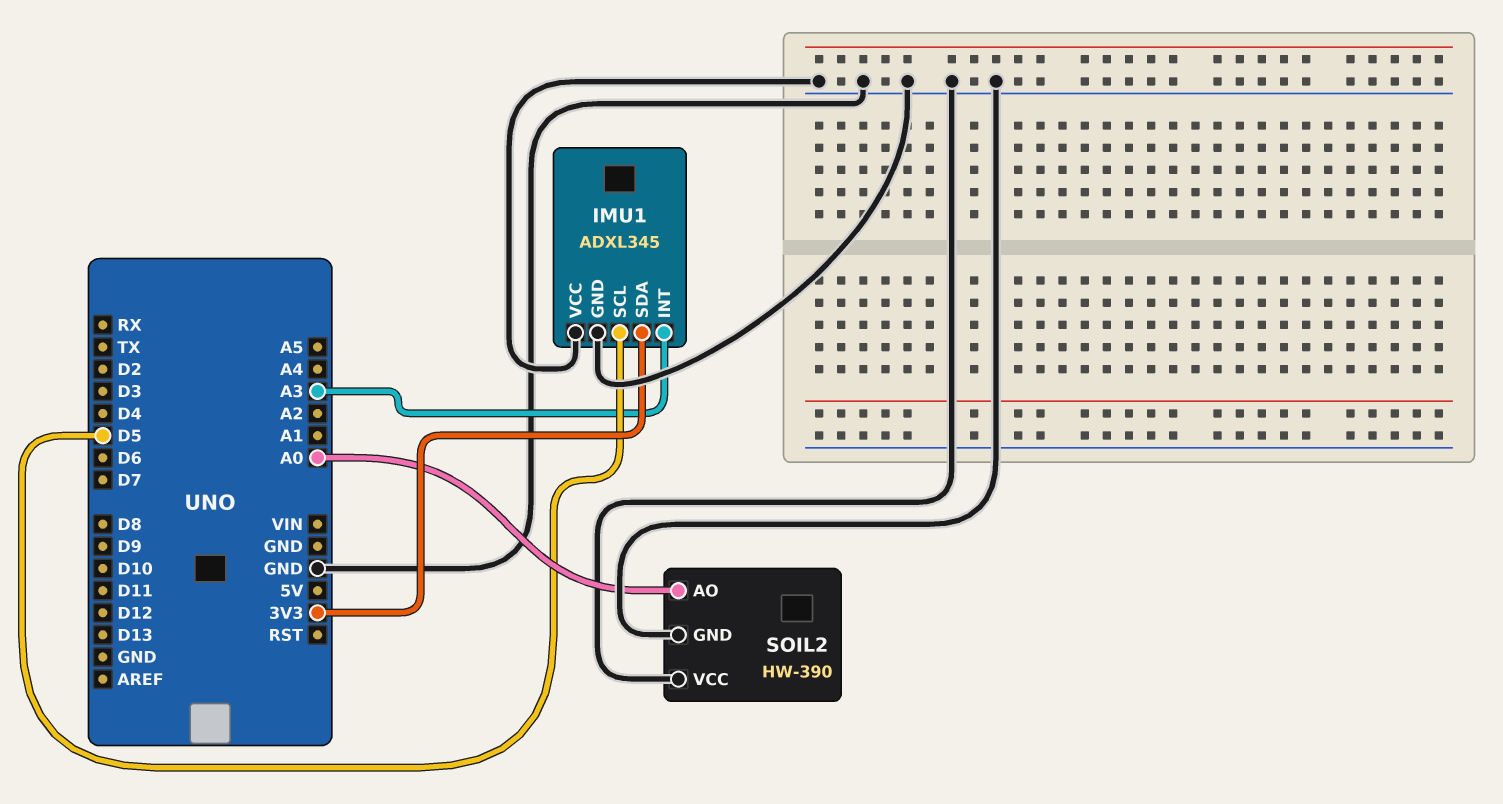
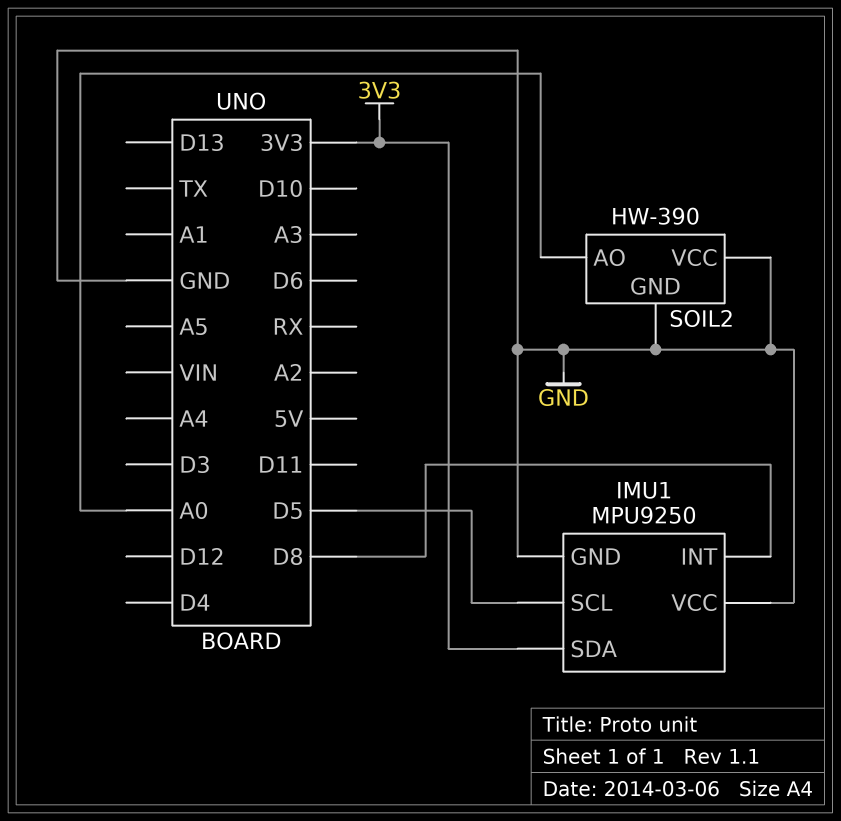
IMU1: ADXL345 -> MPU9250
IMU1 pin INT: A3 -> D8

